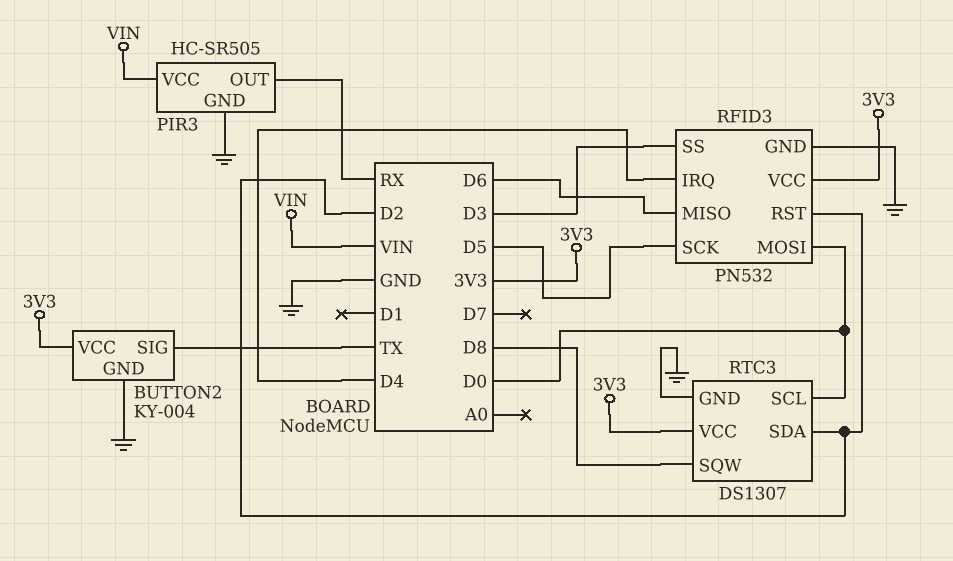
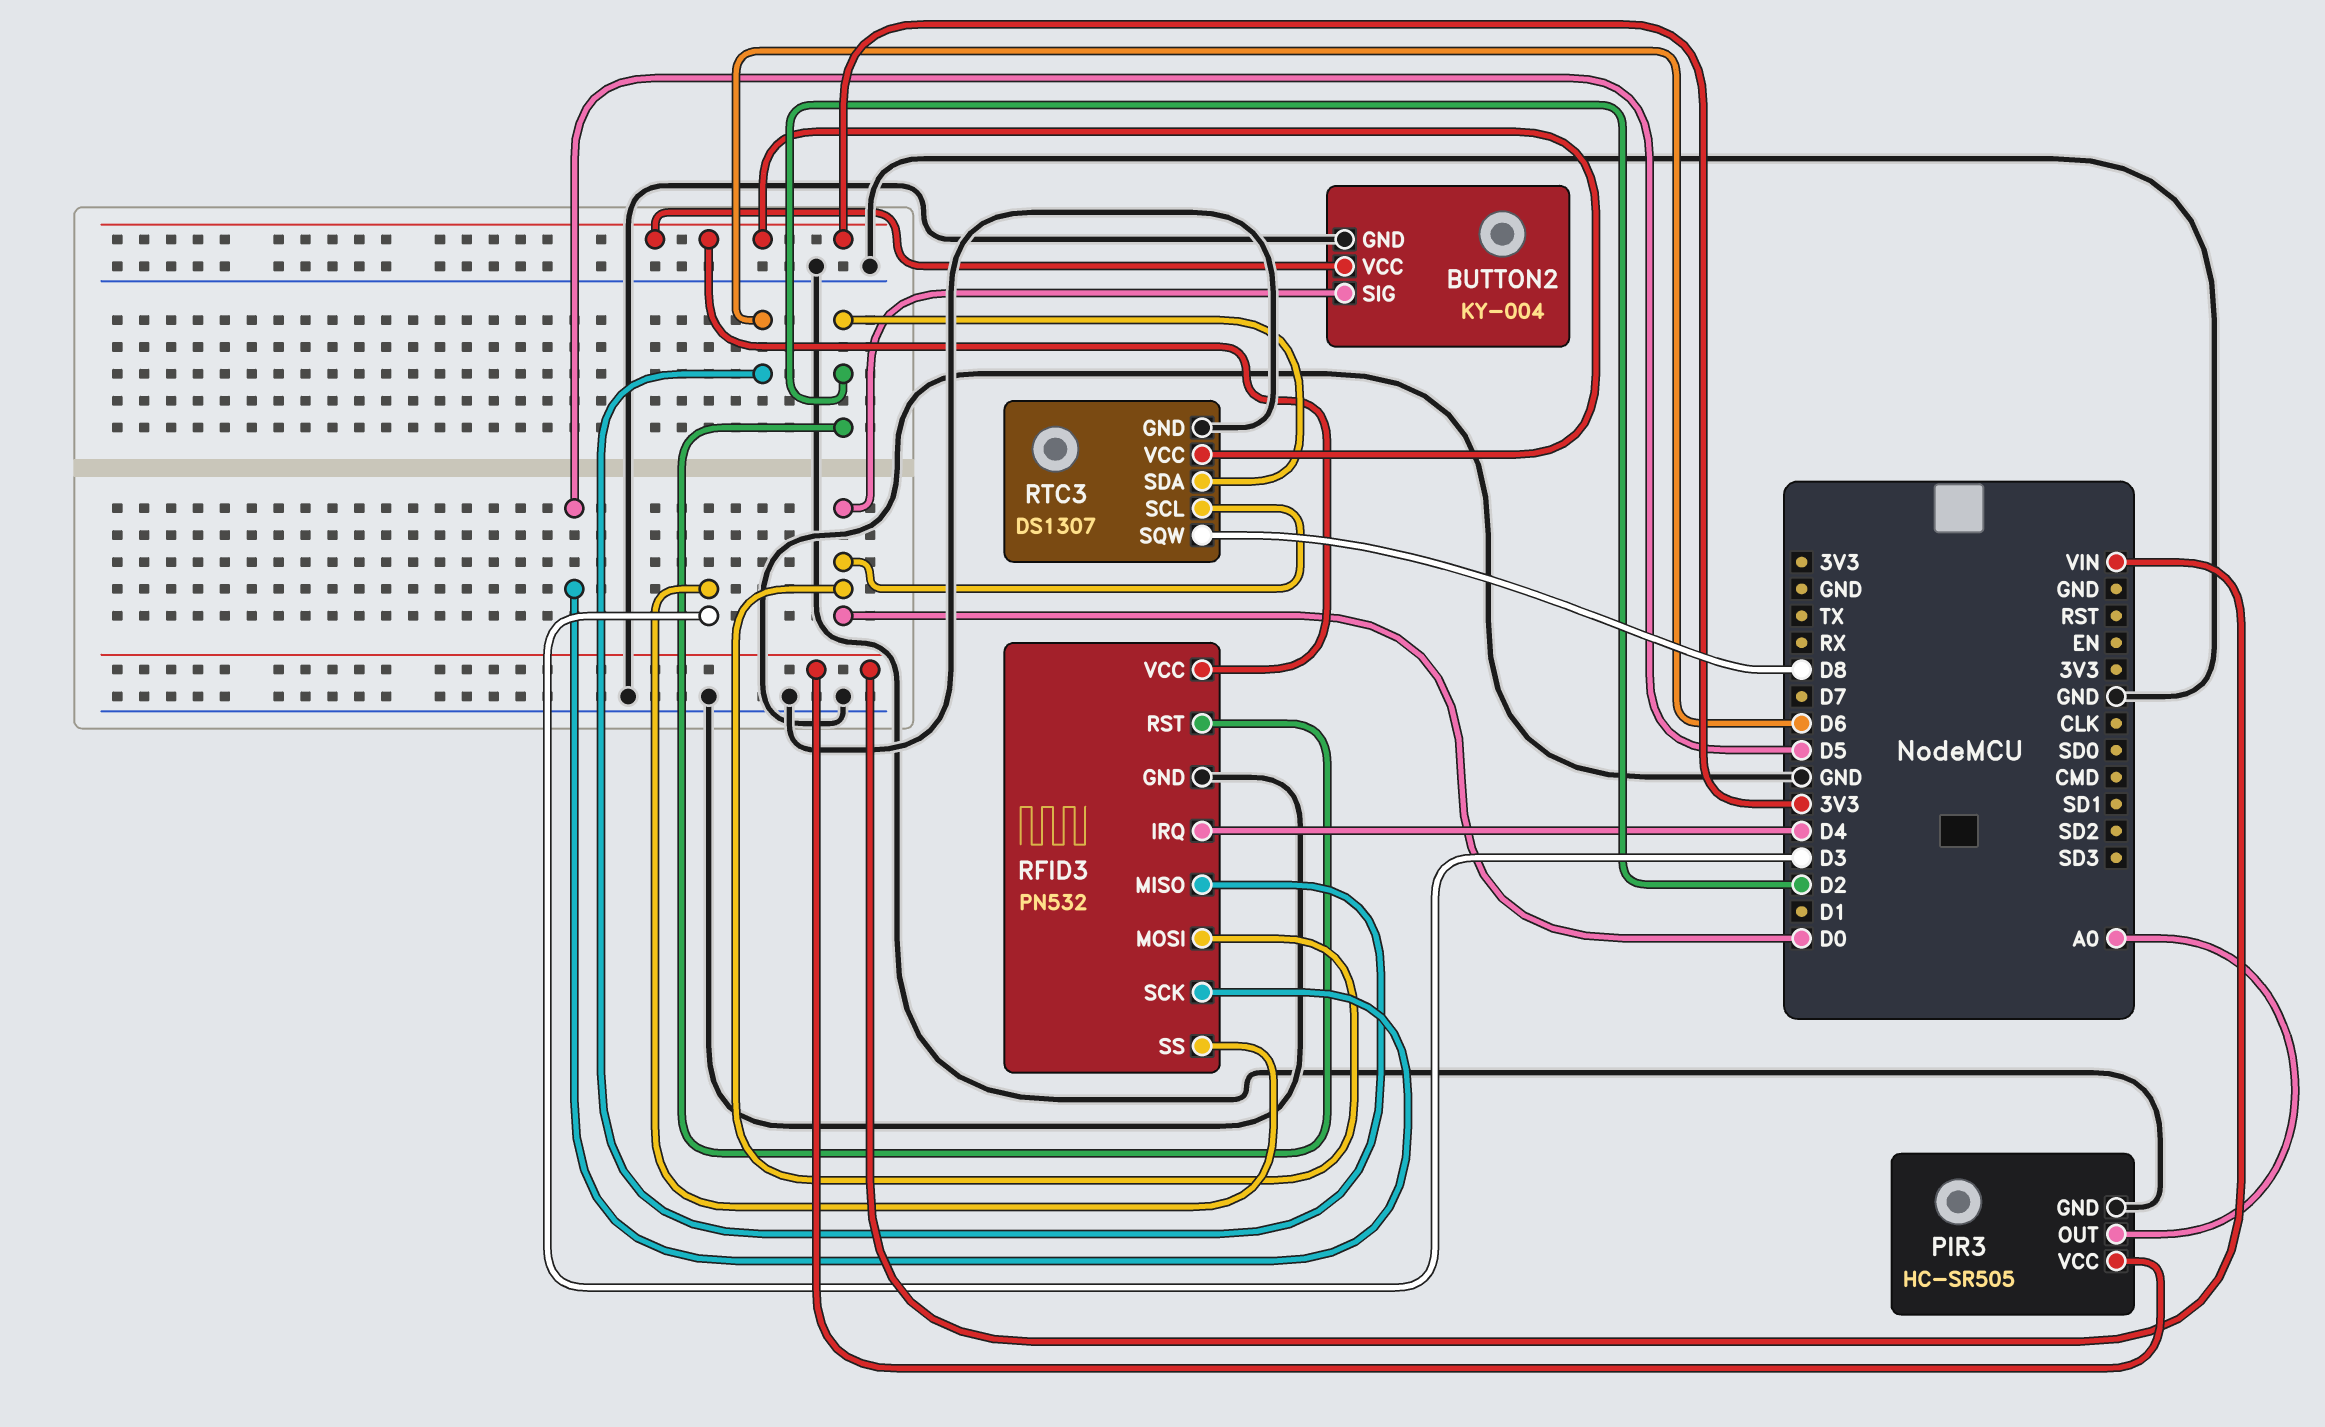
BUTTON2 pin SIG: TX -> D0
PIR3 pin OUT: RX -> A0

